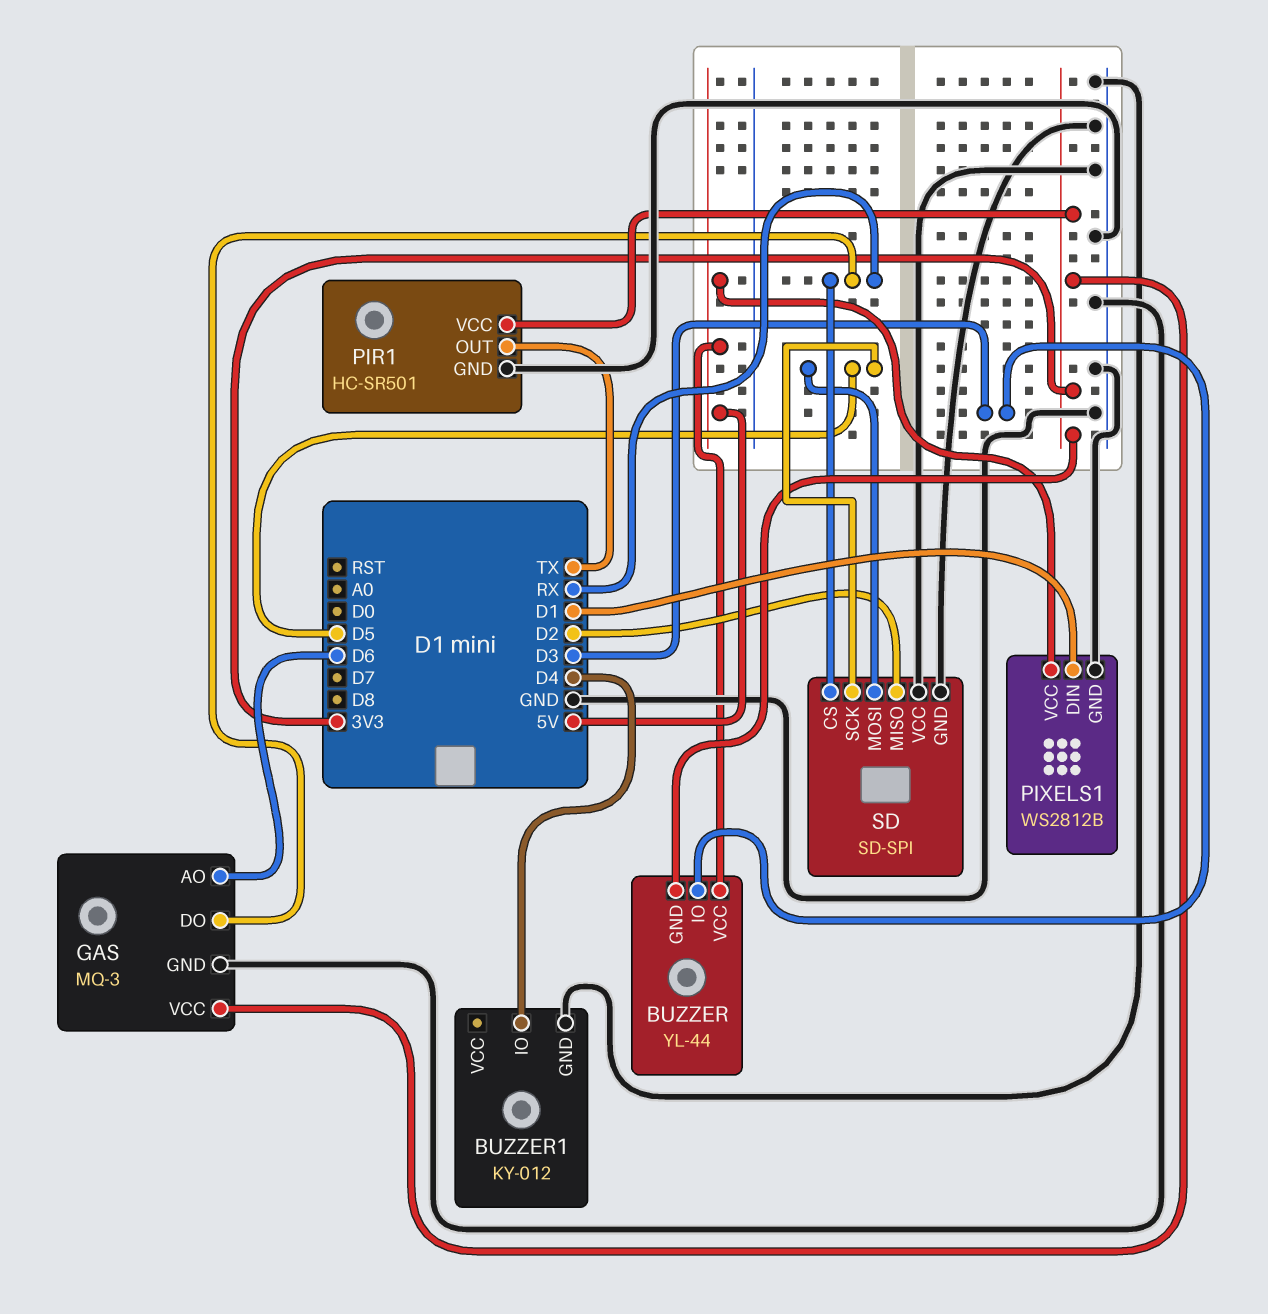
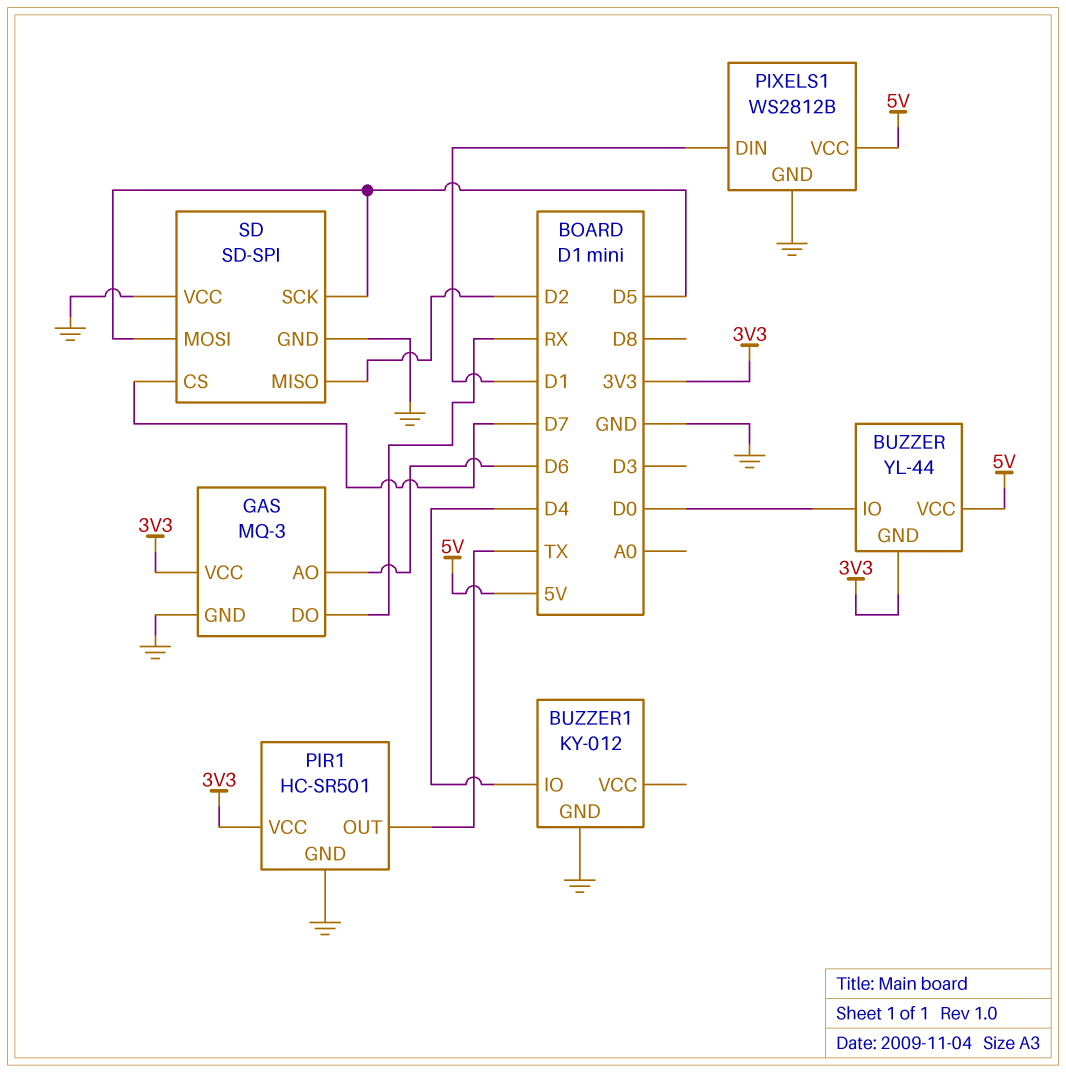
BUZZER pin IO: D3 -> D0
SD pin CS: RX -> D7

